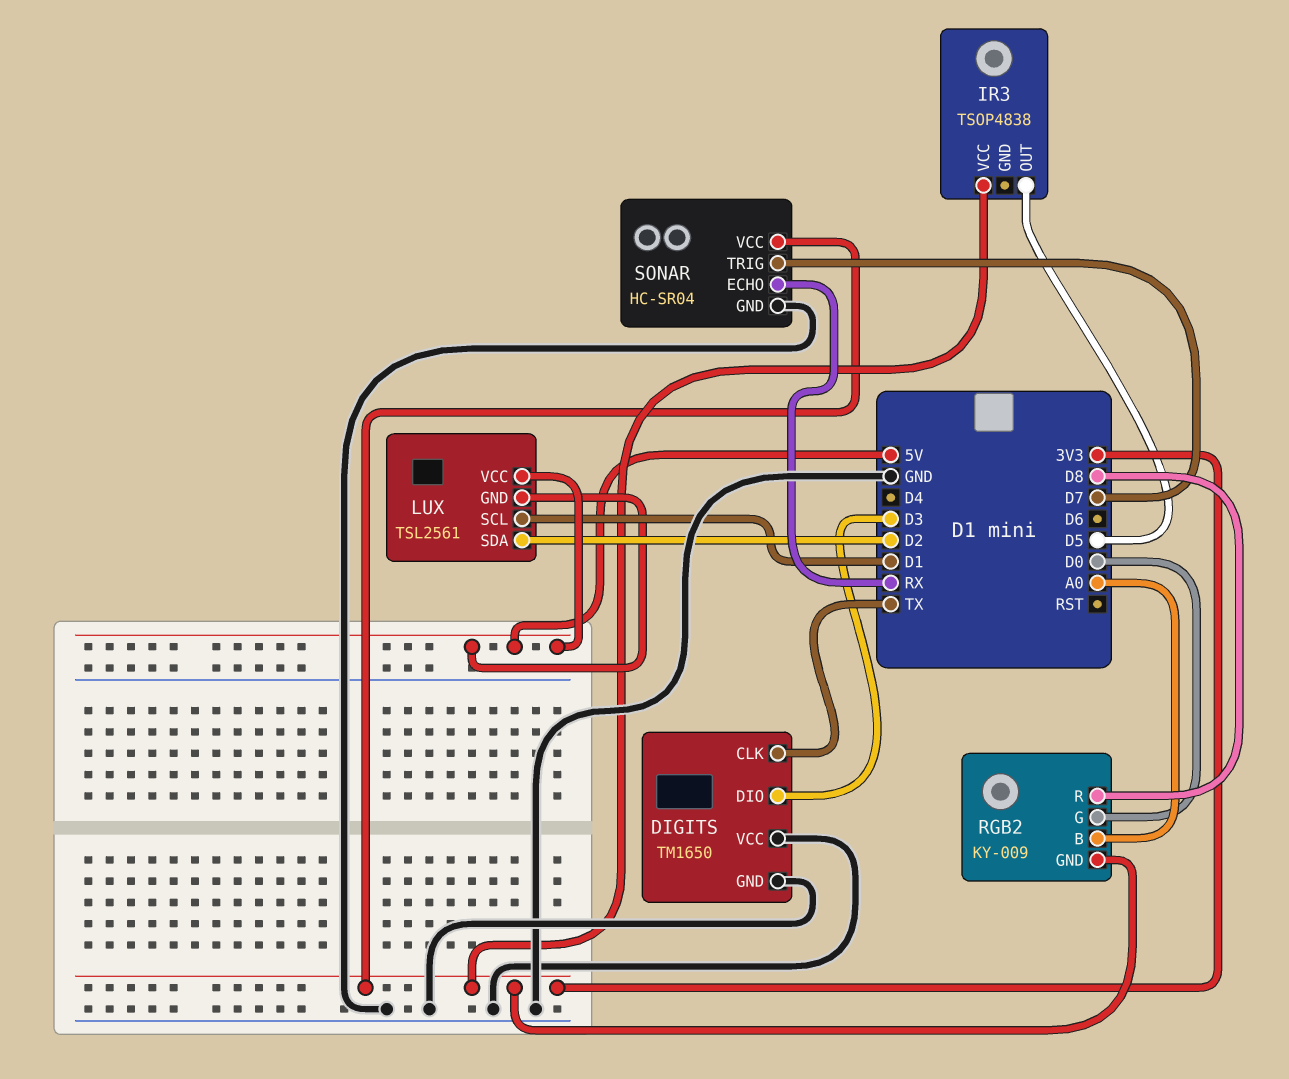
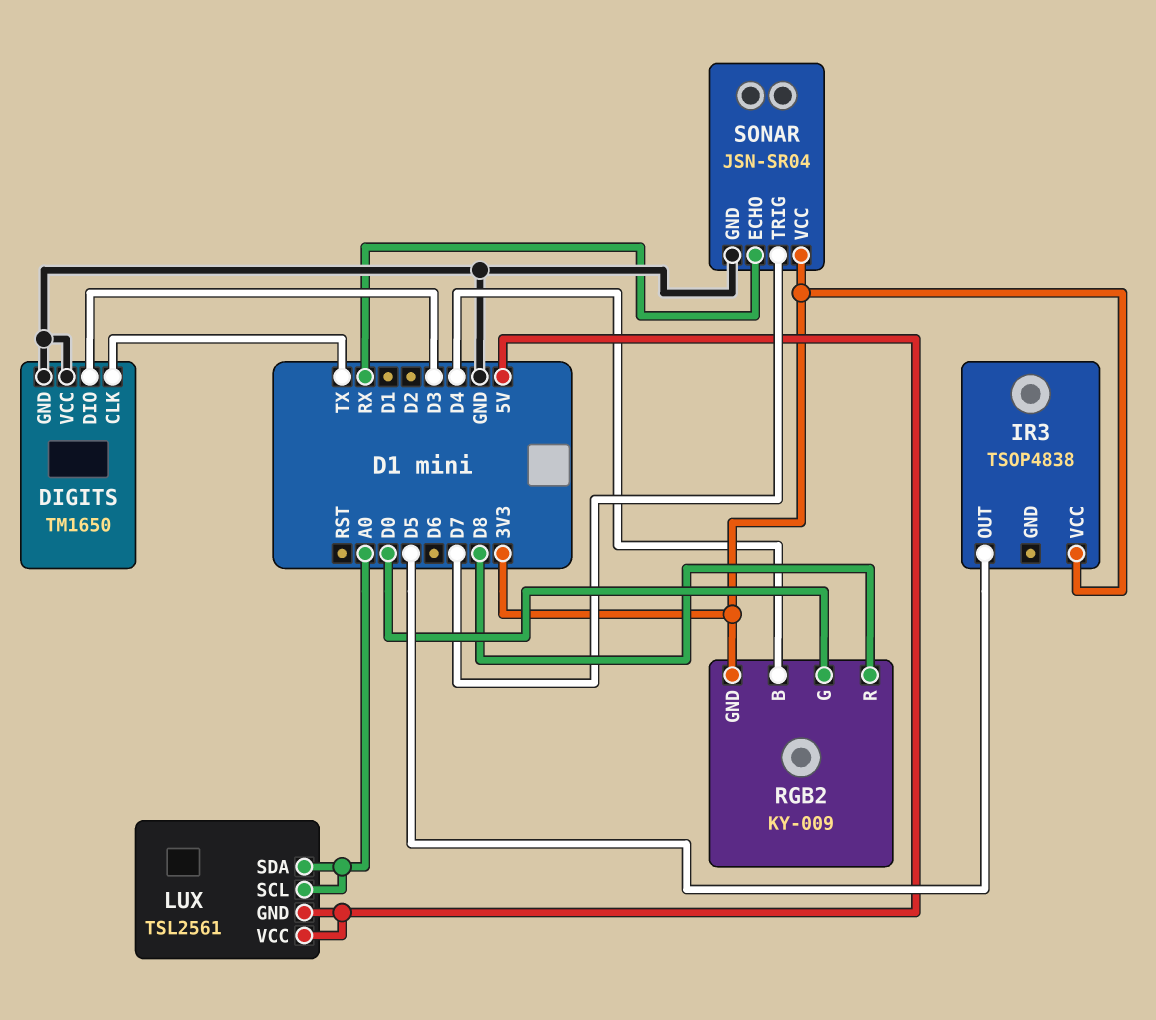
LUX pin SCL: D1 -> A0
LUX pin SDA: D2 -> A0
RGB2 pin B: A0 -> D4
SONAR: HC-SR04 -> JSN-SR04

